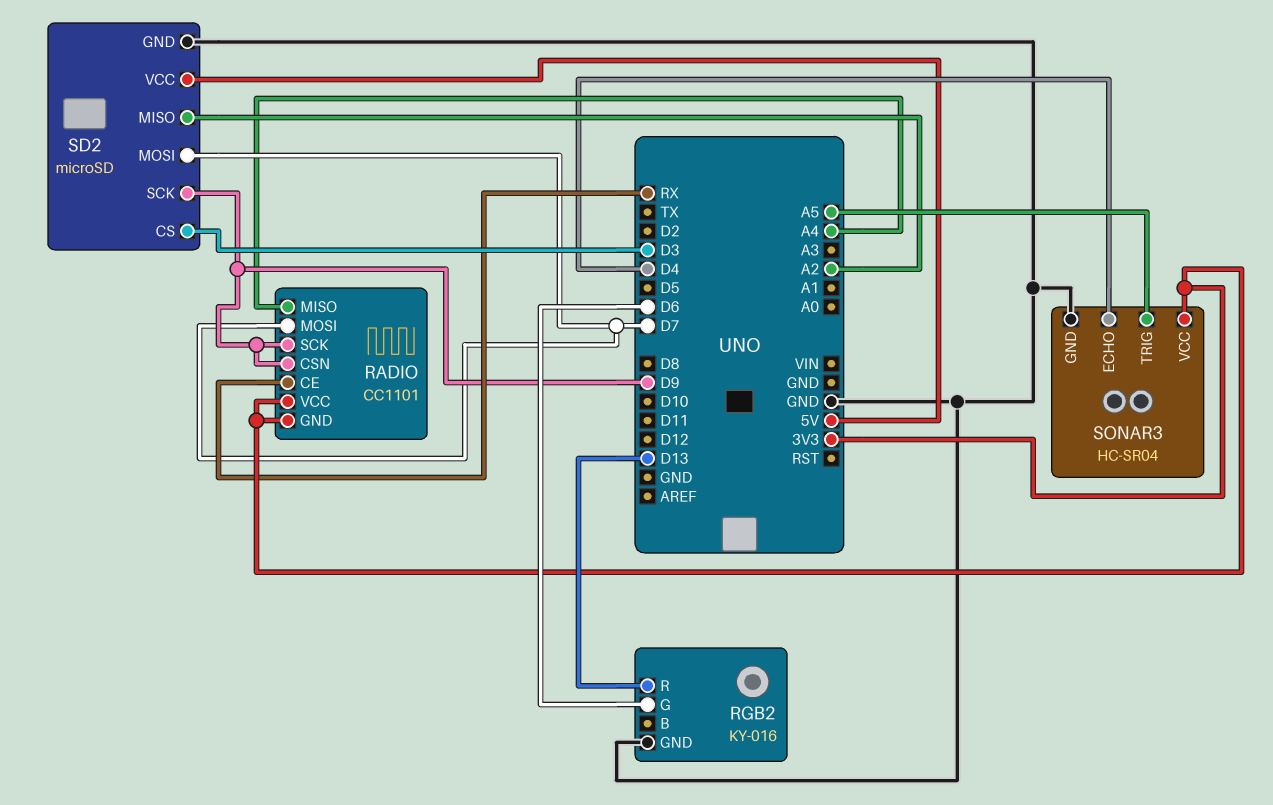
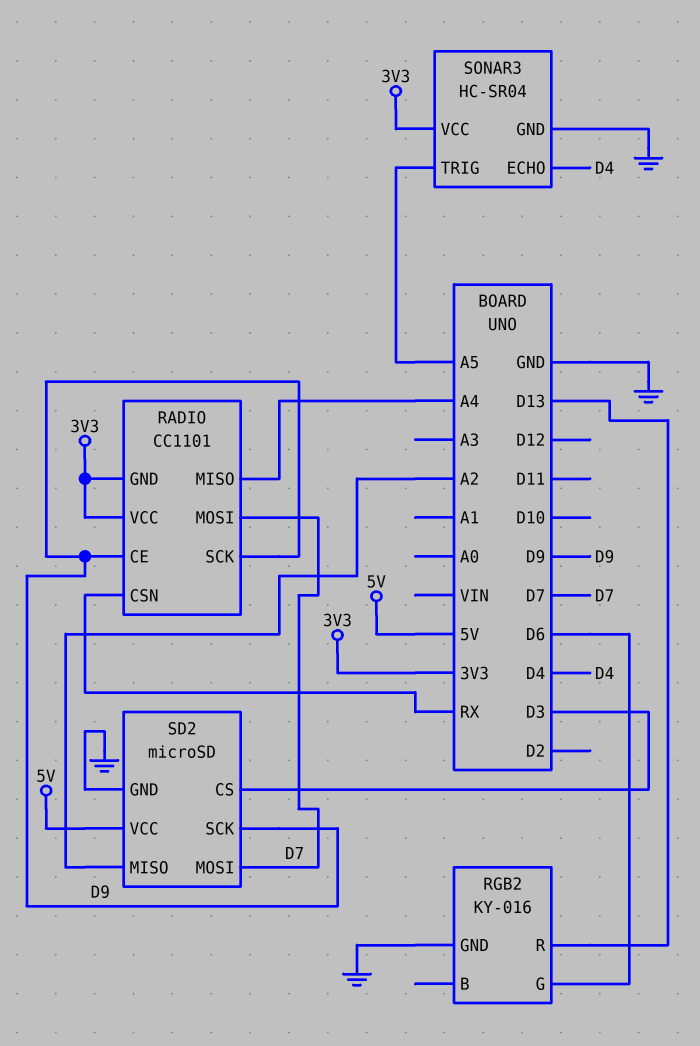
RADIO pin CE: RX -> D9
RADIO pin CSN: D9 -> RX

